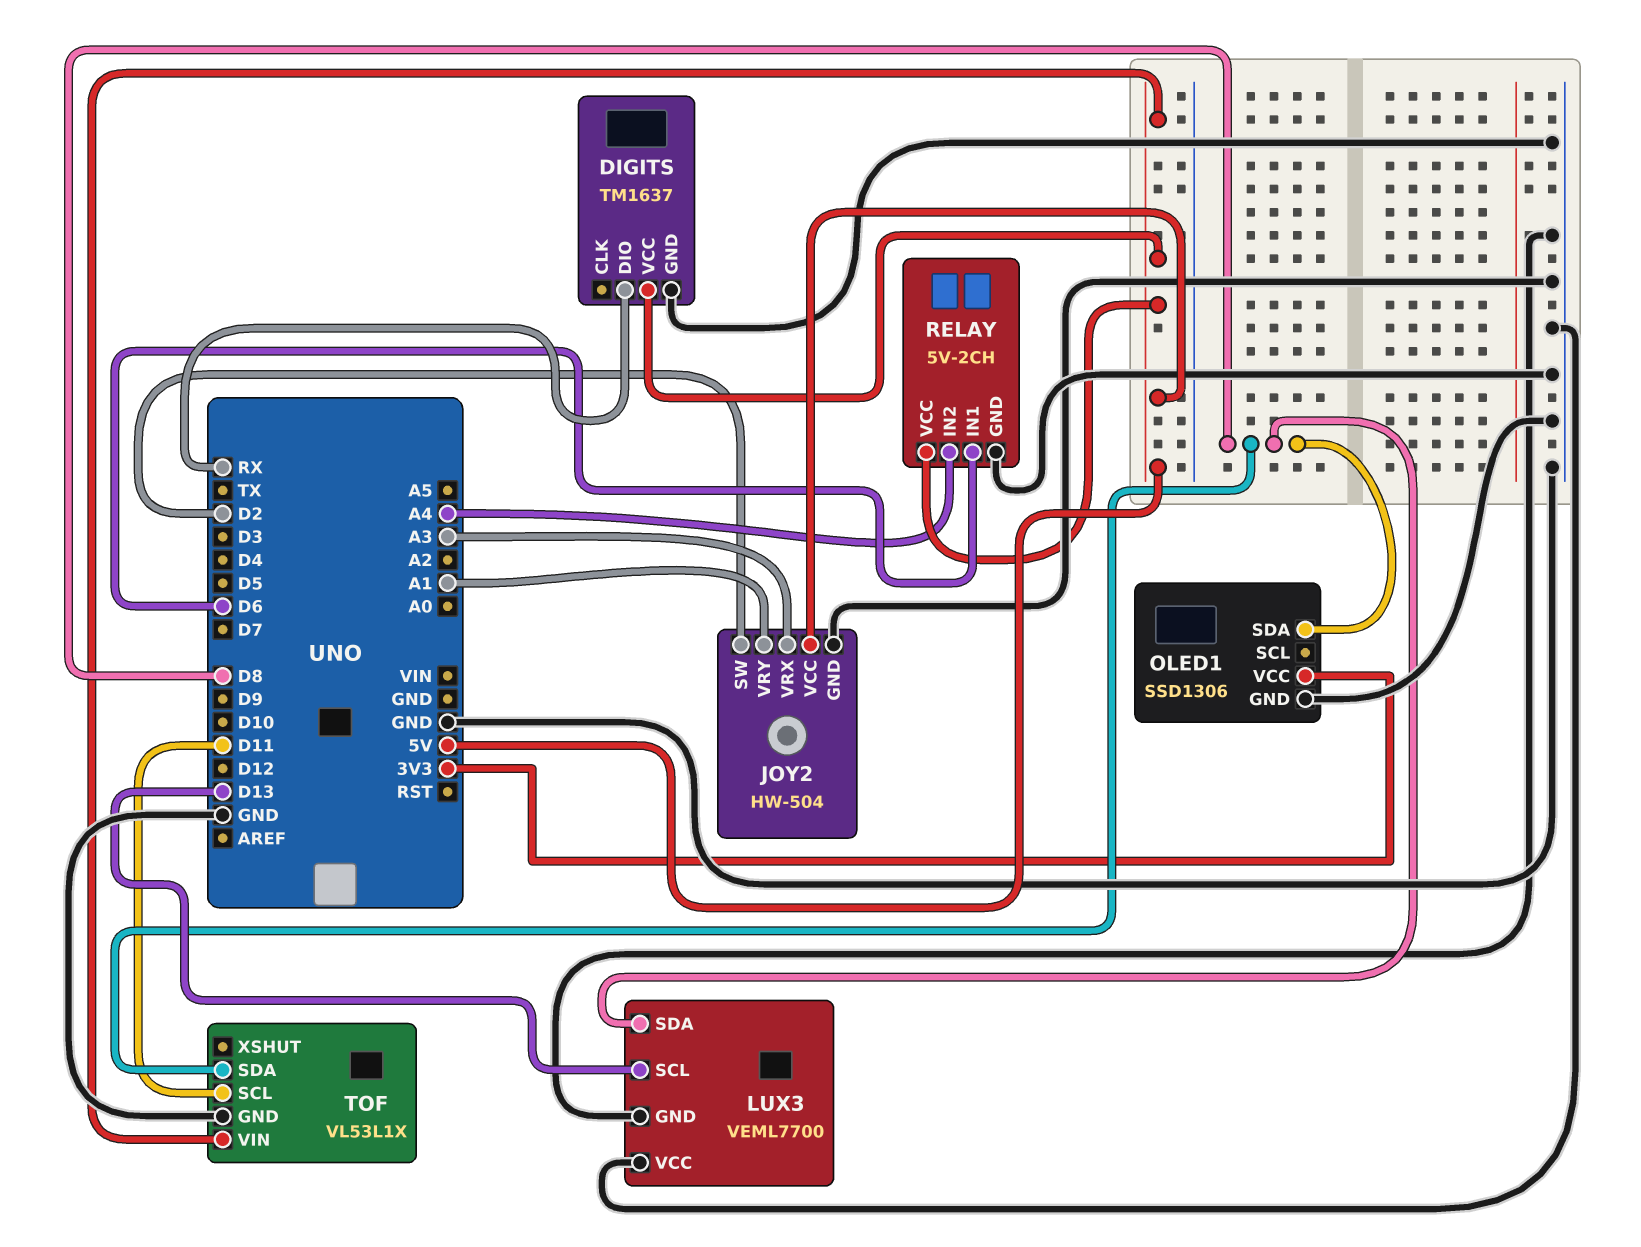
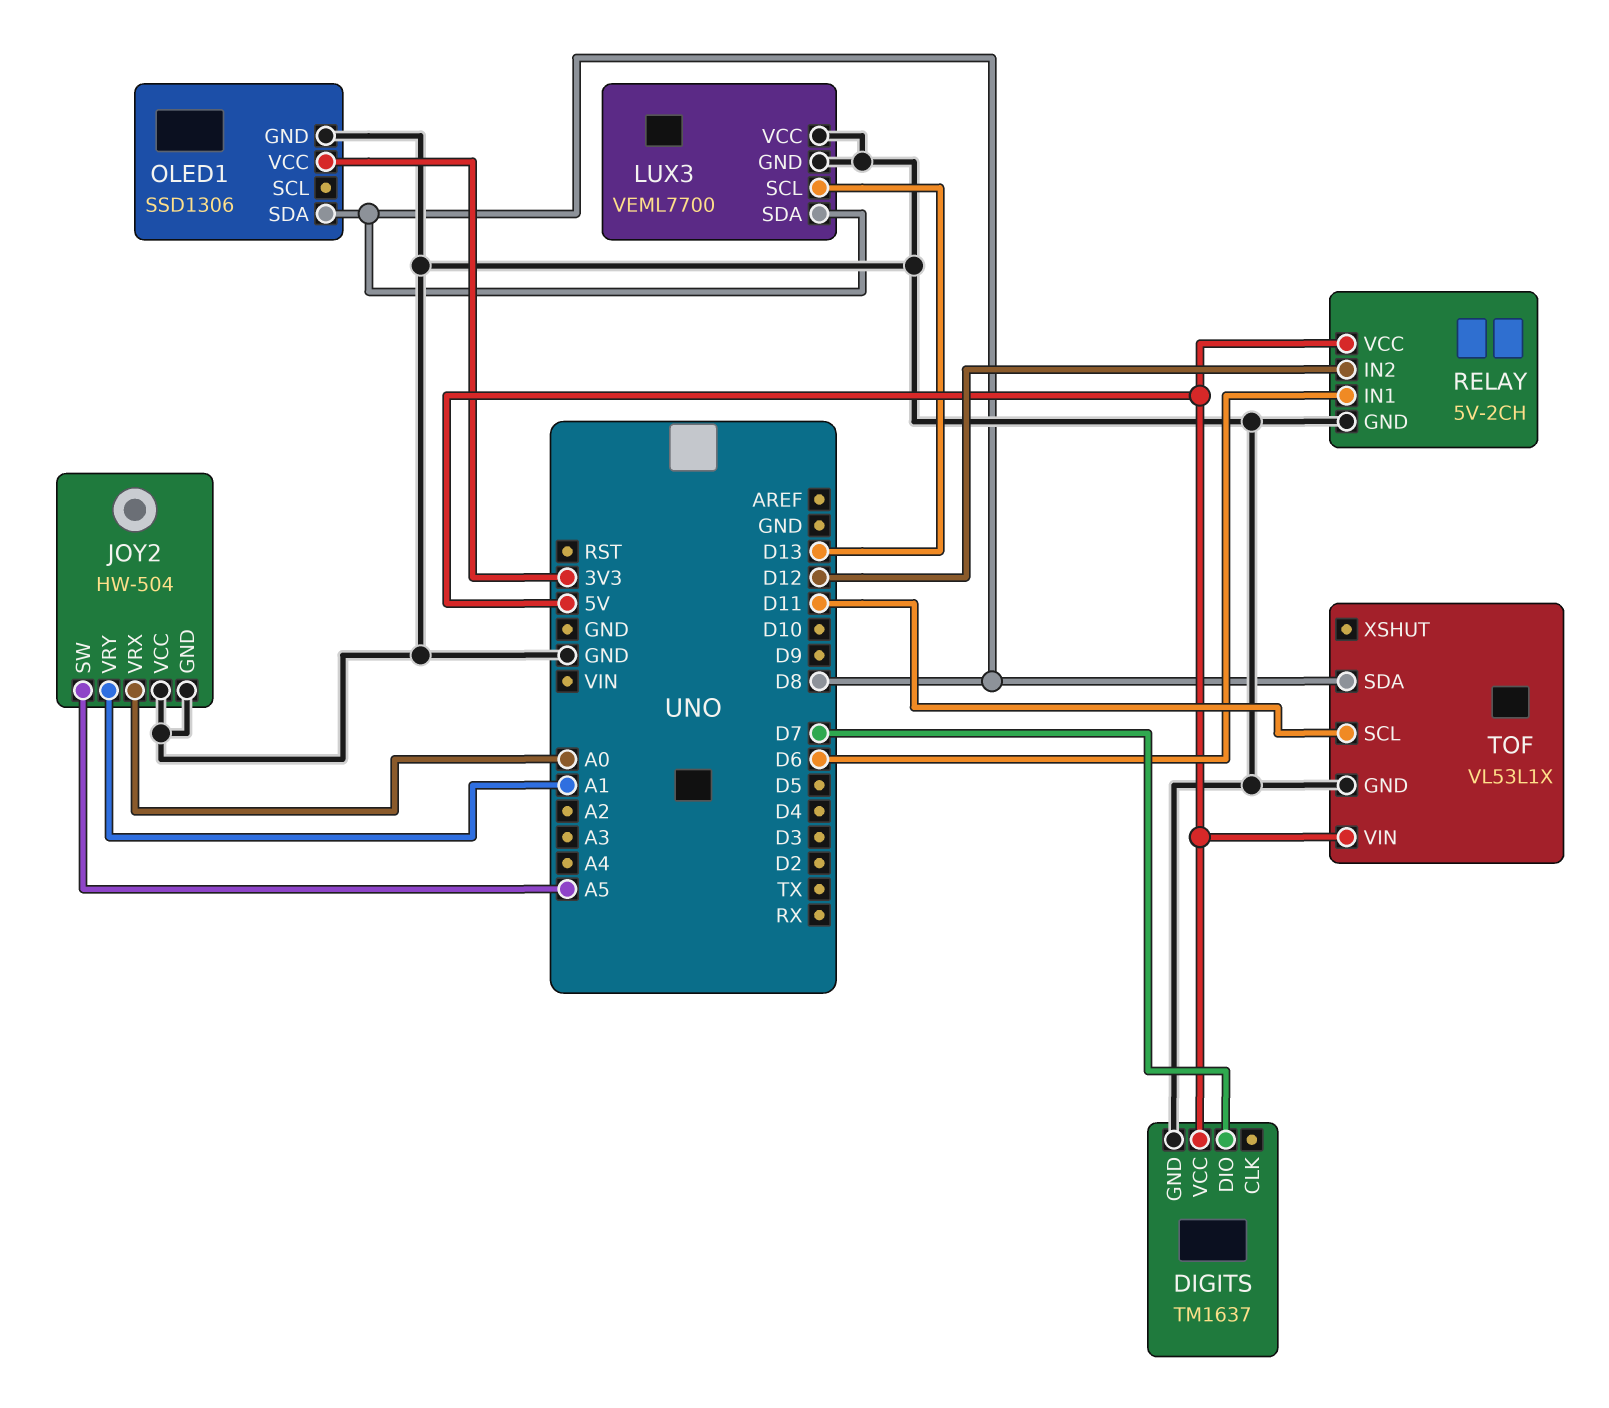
DIGITS pin DIO: RX -> D7
JOY2 pin SW: D2 -> A5
JOY2 pin VCC: 5V -> GND
JOY2 pin VRX: A3 -> A0
RELAY pin IN2: A4 -> D12

